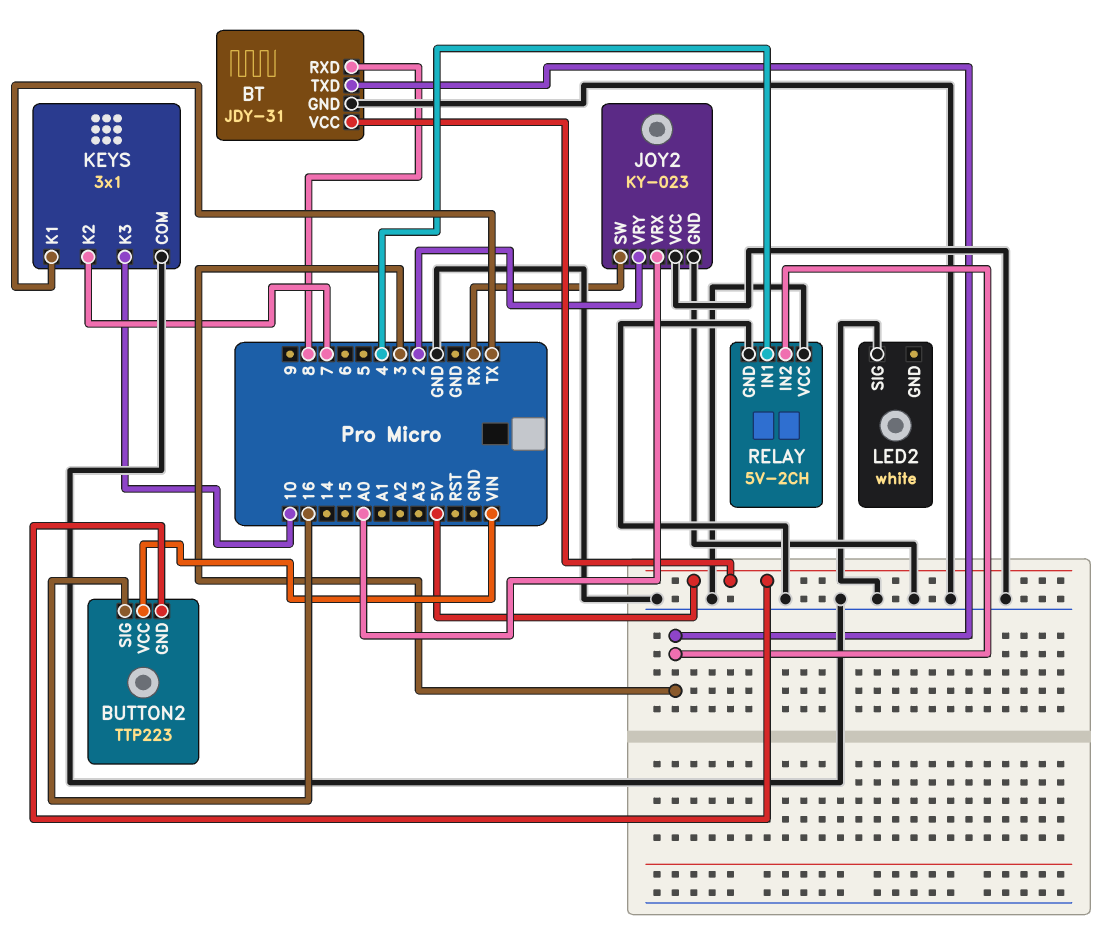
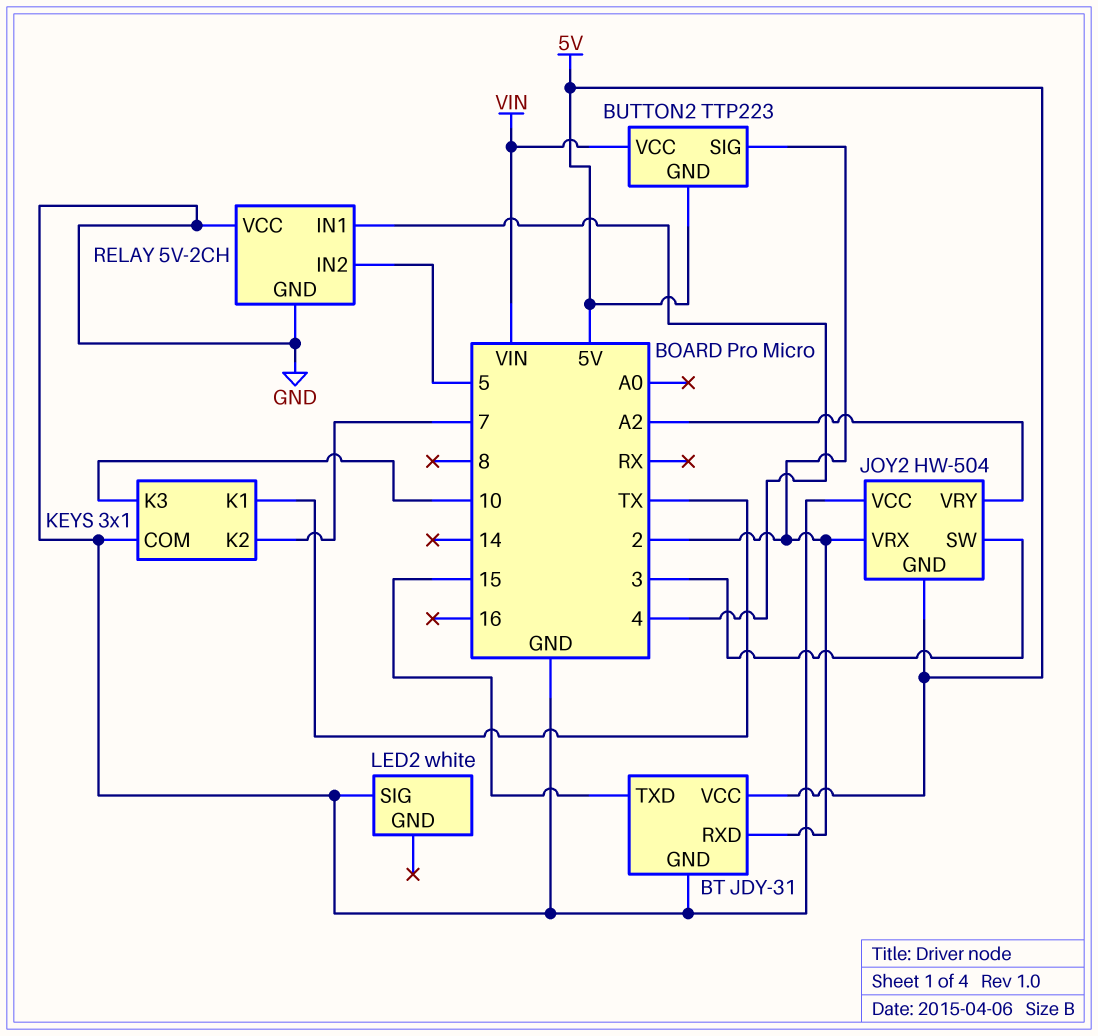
BT pin RXD: 8 -> 2
BT pin TXD: 3 -> 15
BUTTON2 pin SIG: 16 -> 2
JOY2: KY-023 -> HW-504
JOY2 pin GND: GND -> 5V
JOY2 pin SW: RX -> 3
JOY2 pin VRX: A0 -> 2
JOY2 pin VRY: 2 -> A2
RELAY pin IN2: 3 -> 5

